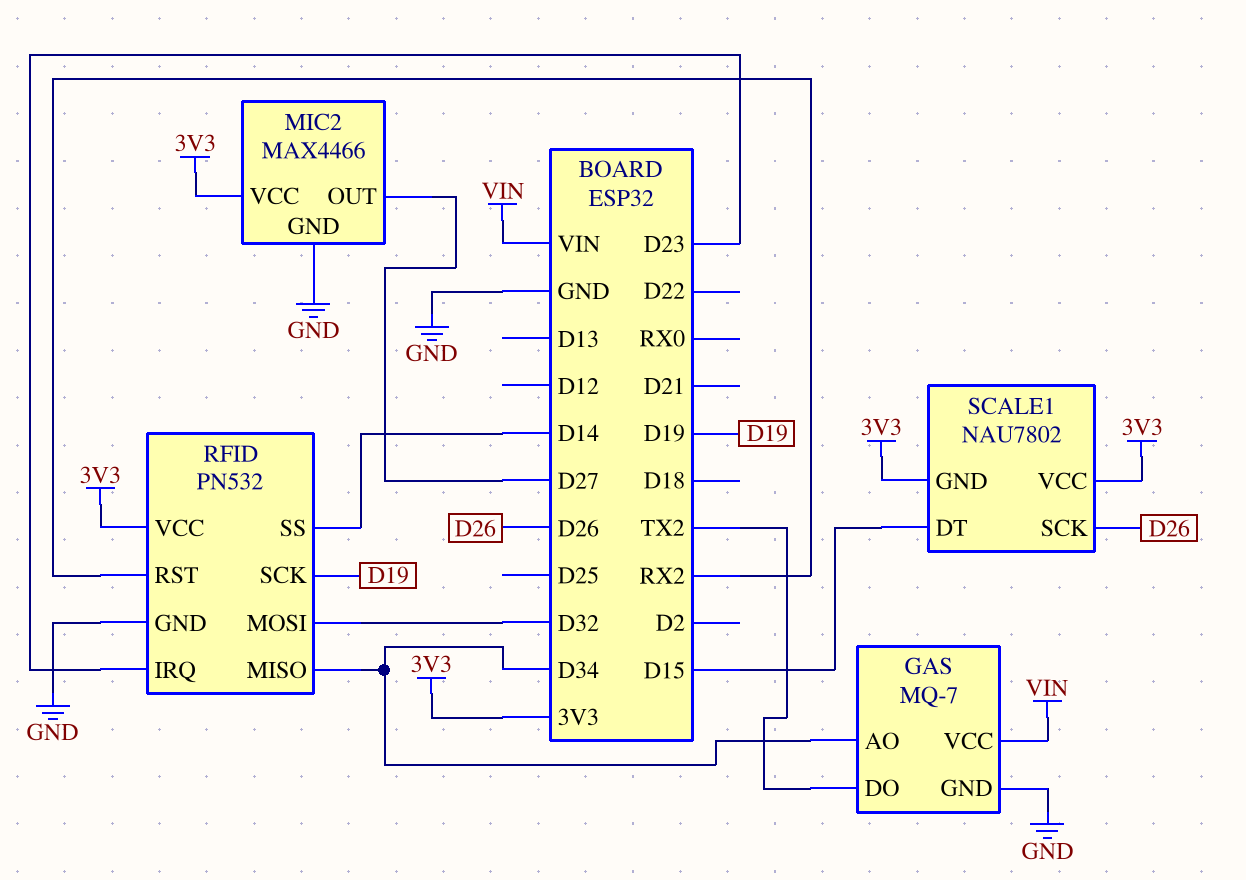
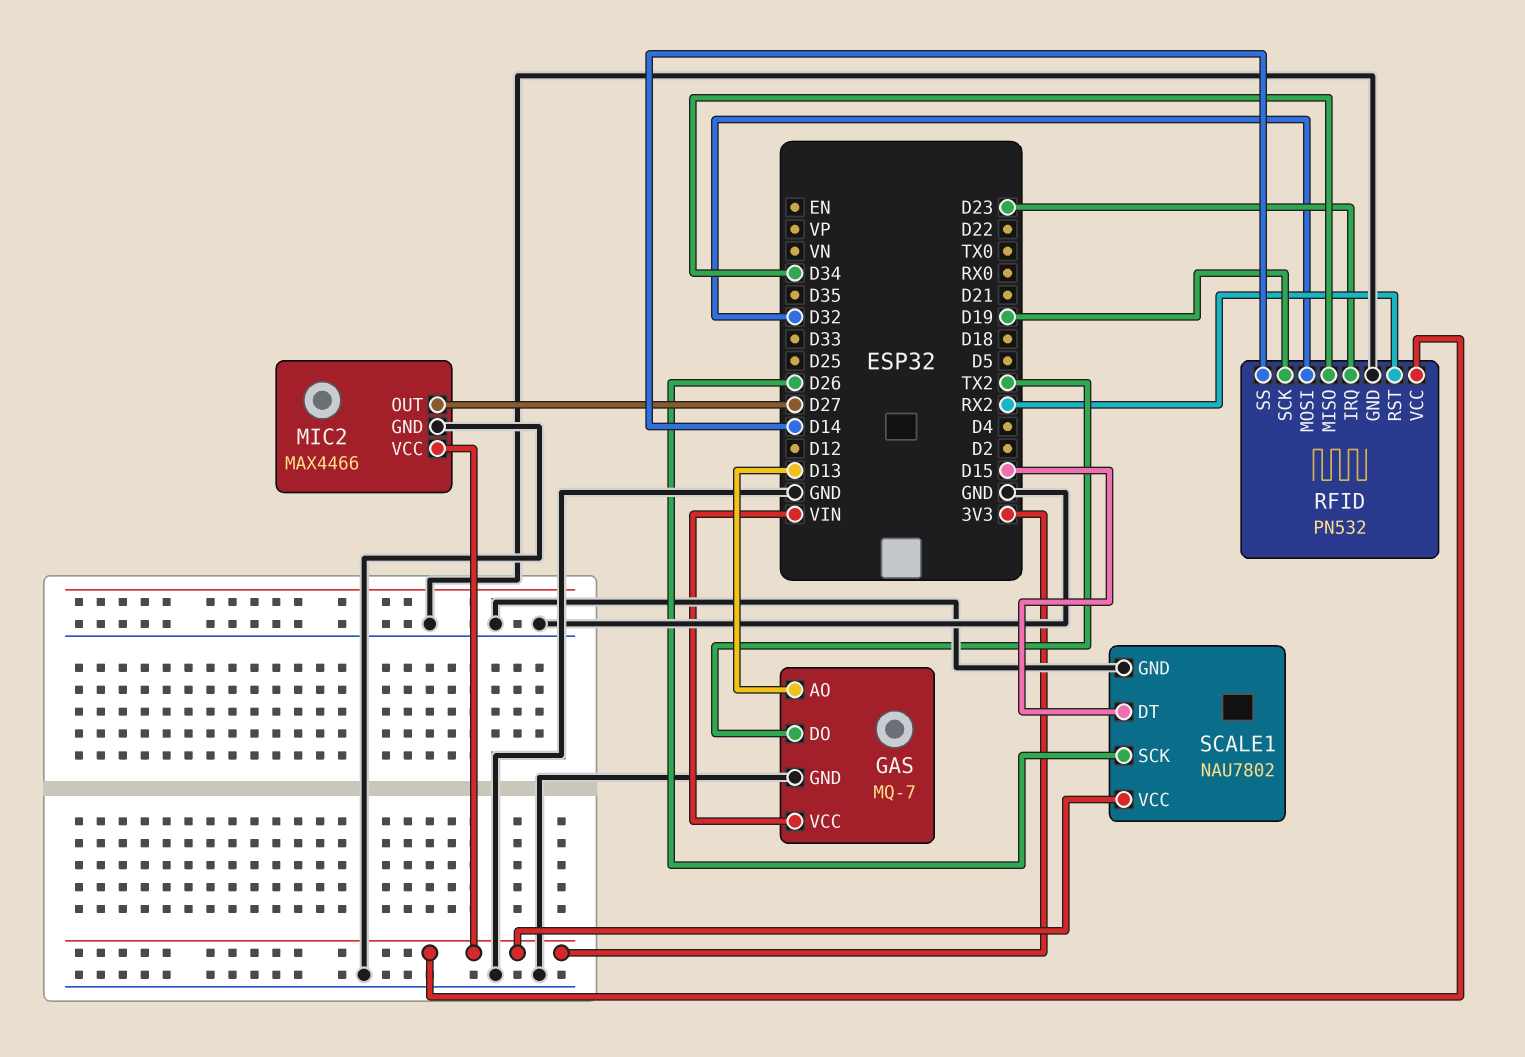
GAS pin AO: D34 -> D13
SCALE1 pin GND: 3V3 -> GND

